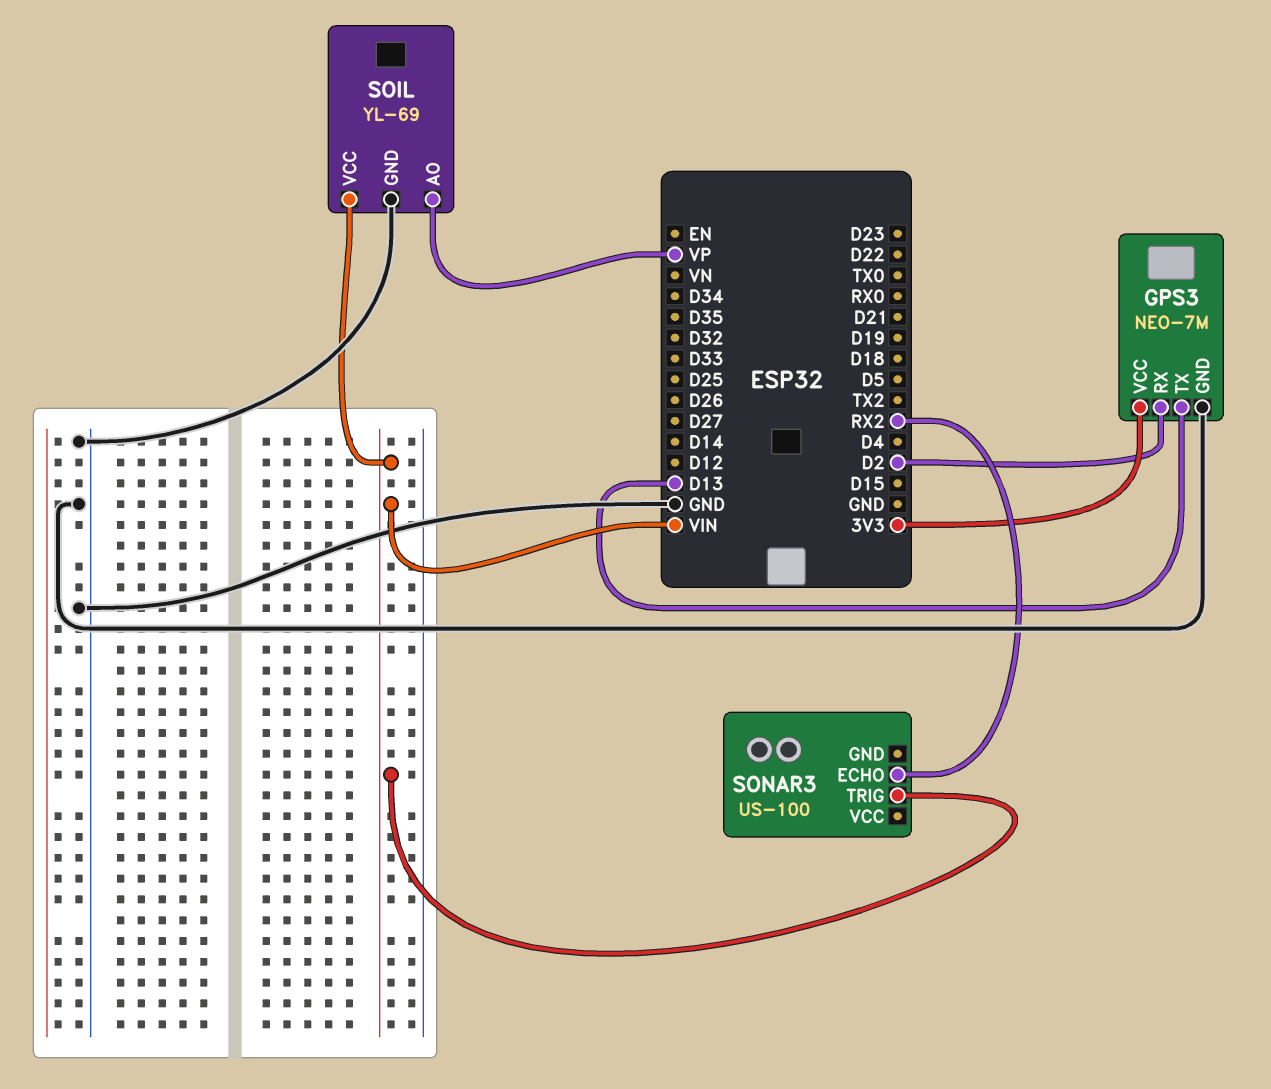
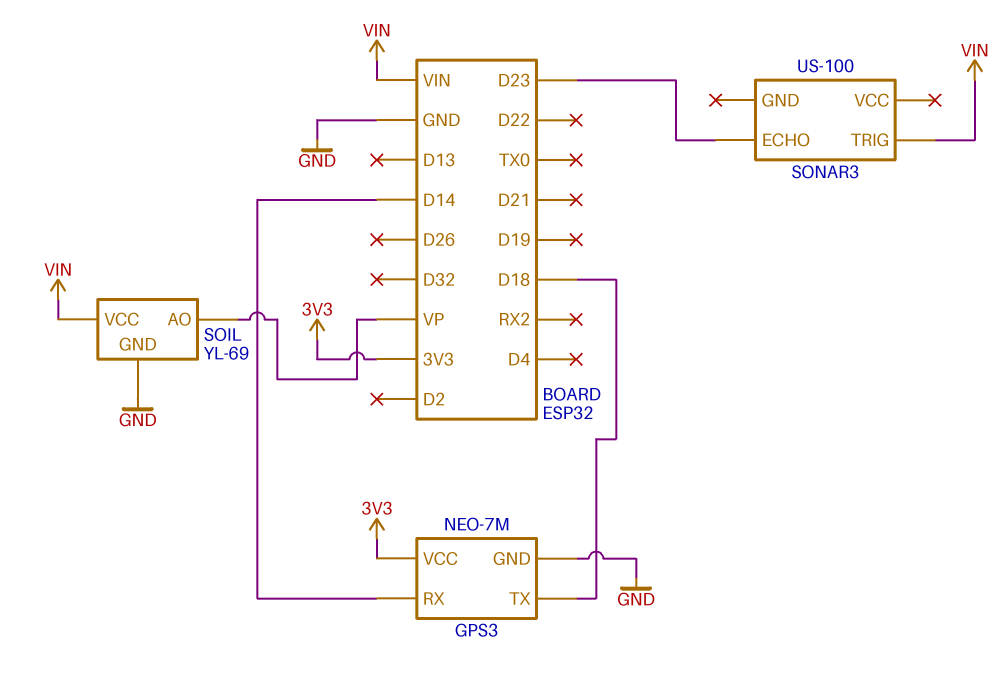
GPS3 pin RX: D2 -> D14
GPS3 pin TX: D13 -> D18
SONAR3 pin ECHO: RX2 -> D23

